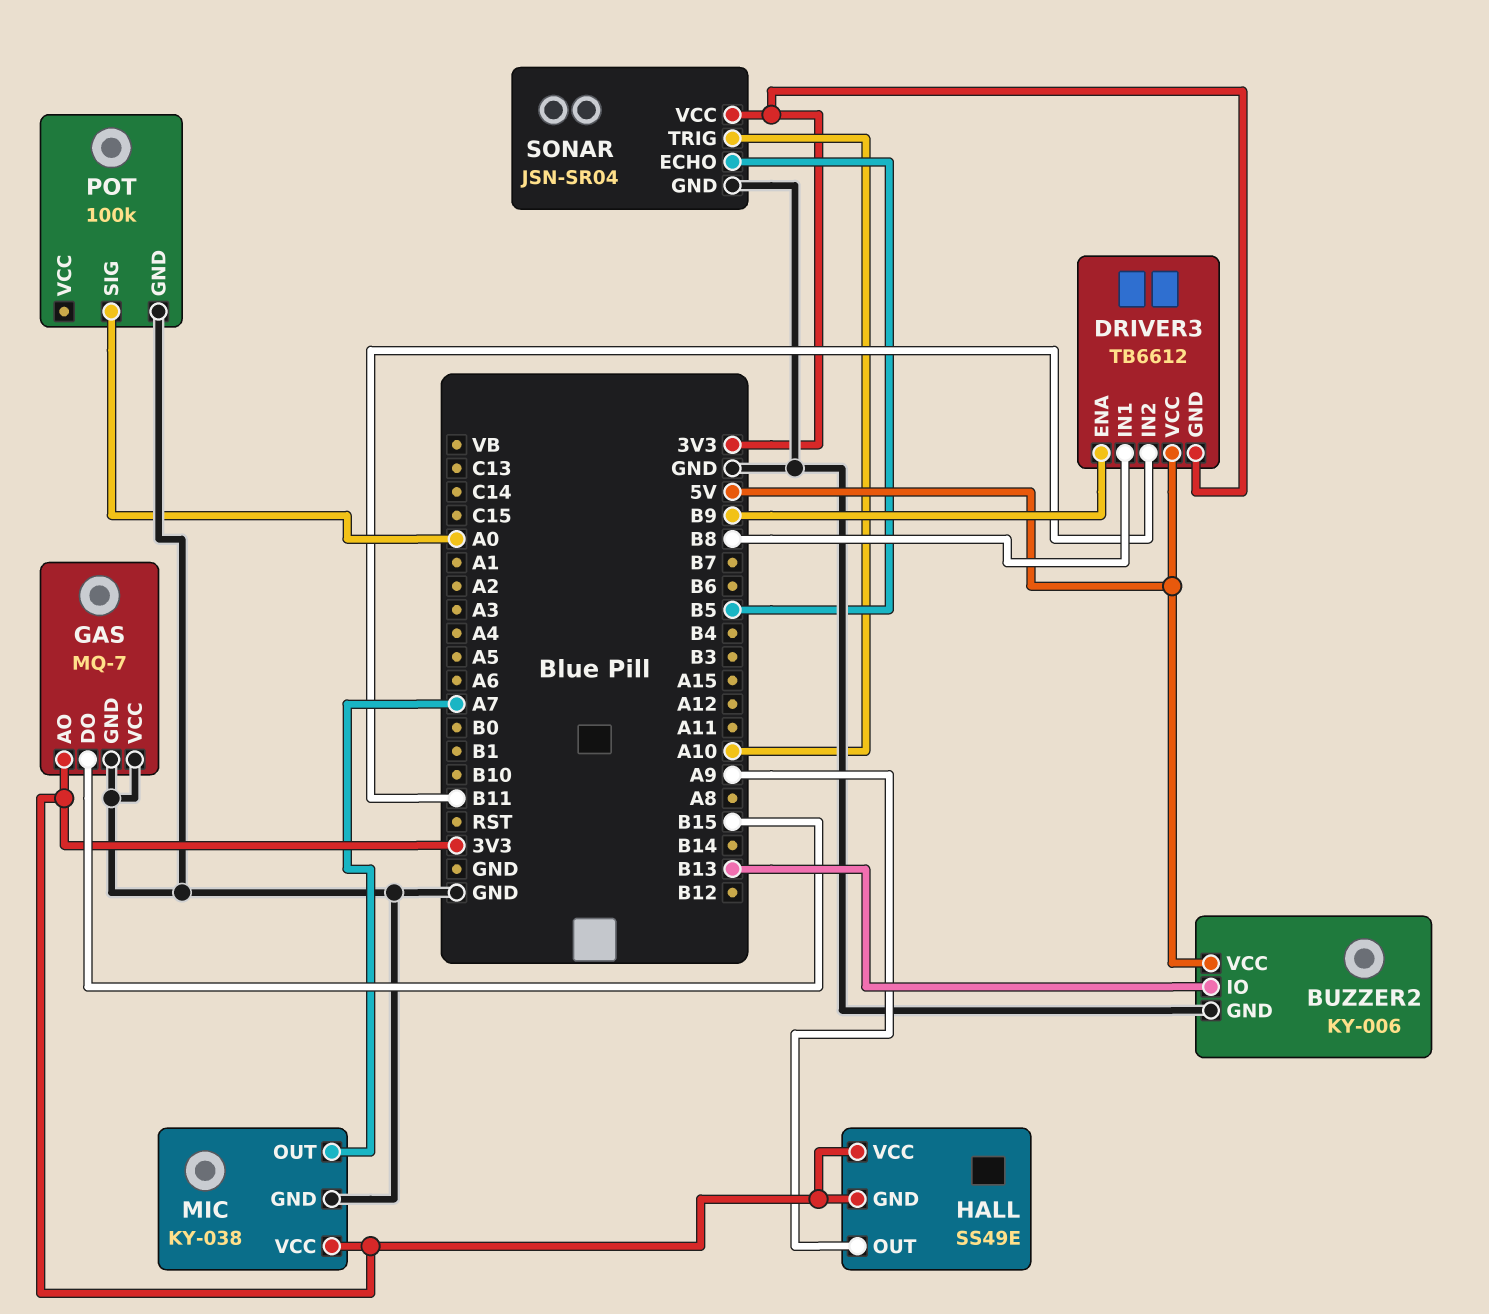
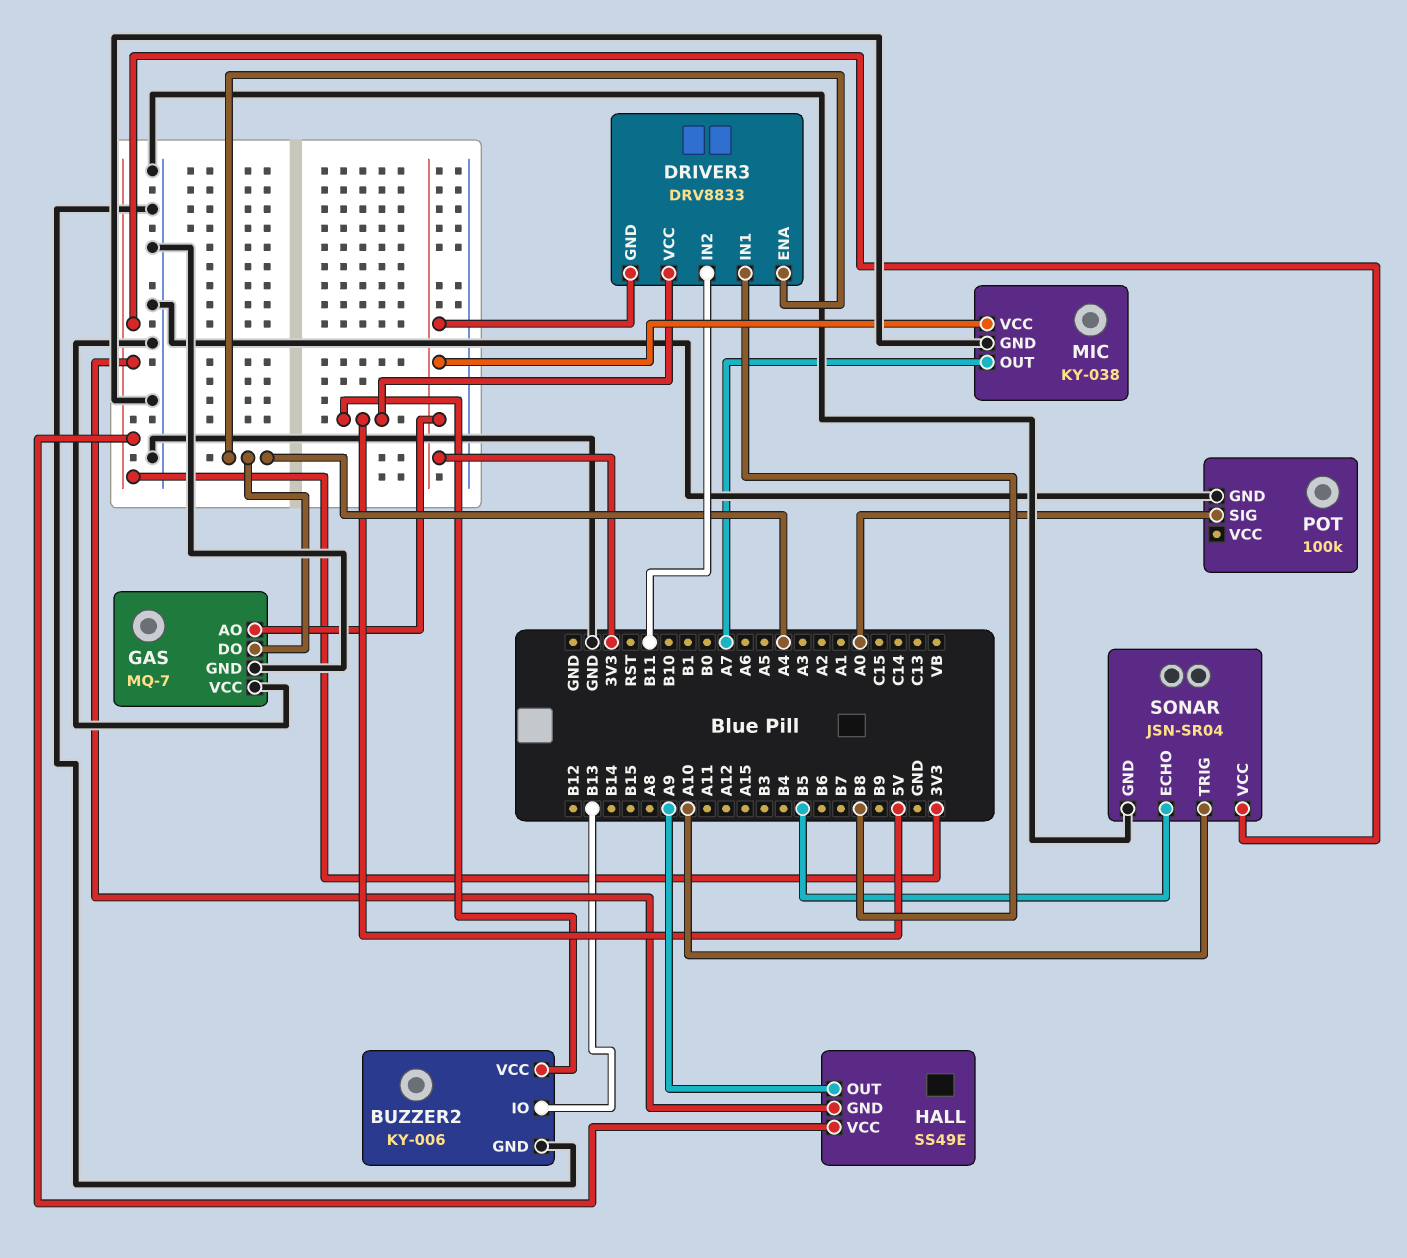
DRIVER3: TB6612 -> DRV8833
DRIVER3 pin ENA: B9 -> A4
GAS pin DO: B15 -> A4

